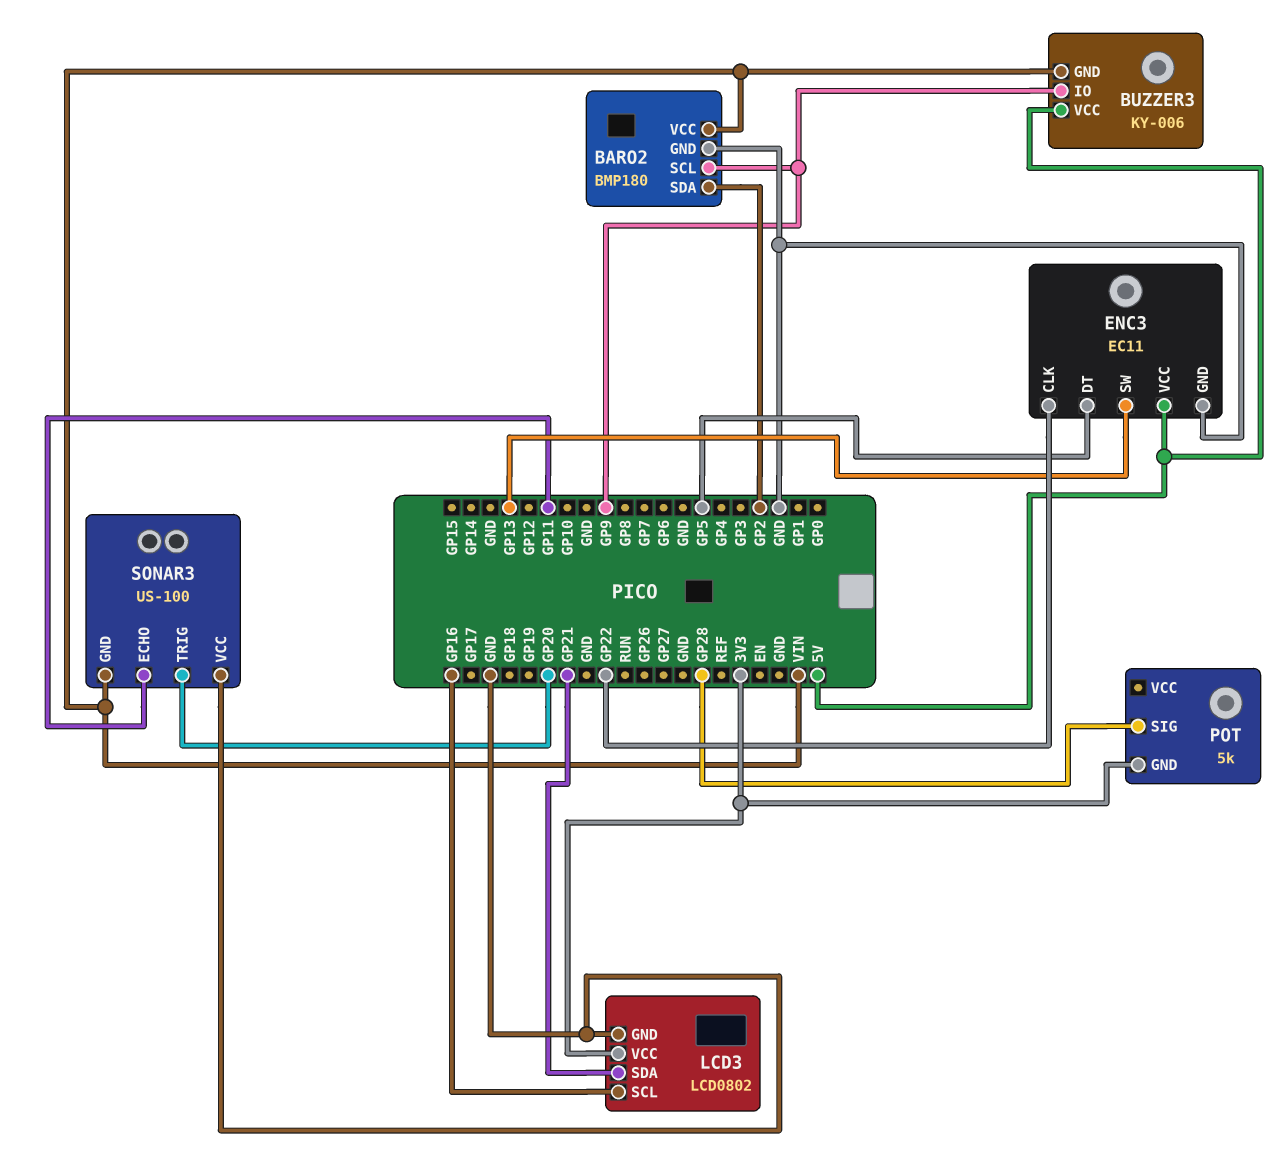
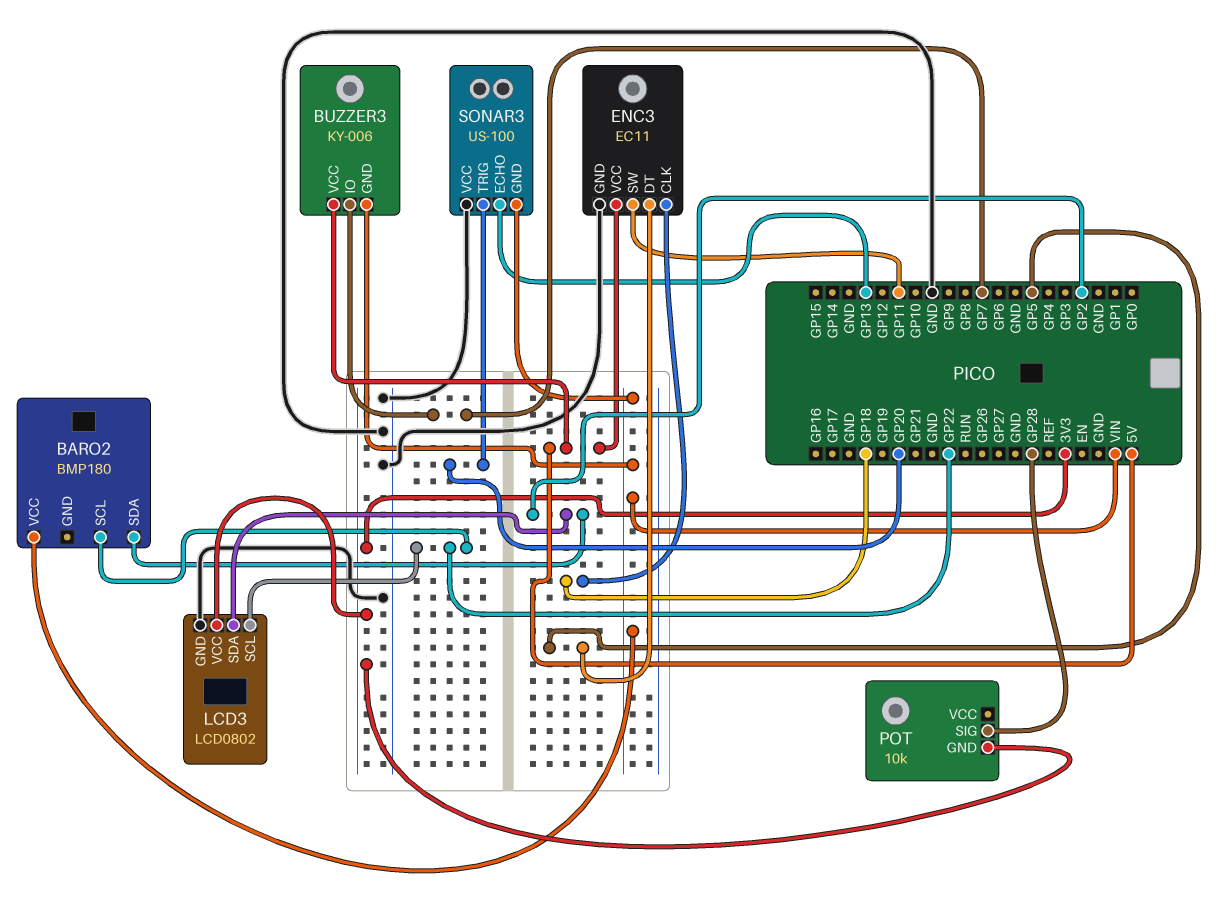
BARO2 pin GND: GND -> none
BARO2 pin SCL: GP9 -> GP22
BUZZER3 pin IO: GP9 -> GP7
ENC3 pin CLK: GP22 -> GP18
ENC3 pin SW: GP13 -> GP11
LCD3 pin SCL: GP16 -> GP22
LCD3 pin SDA: GP21 -> GP2
POT: 5k -> 10k
SONAR3 pin ECHO: GP11 -> GP13

